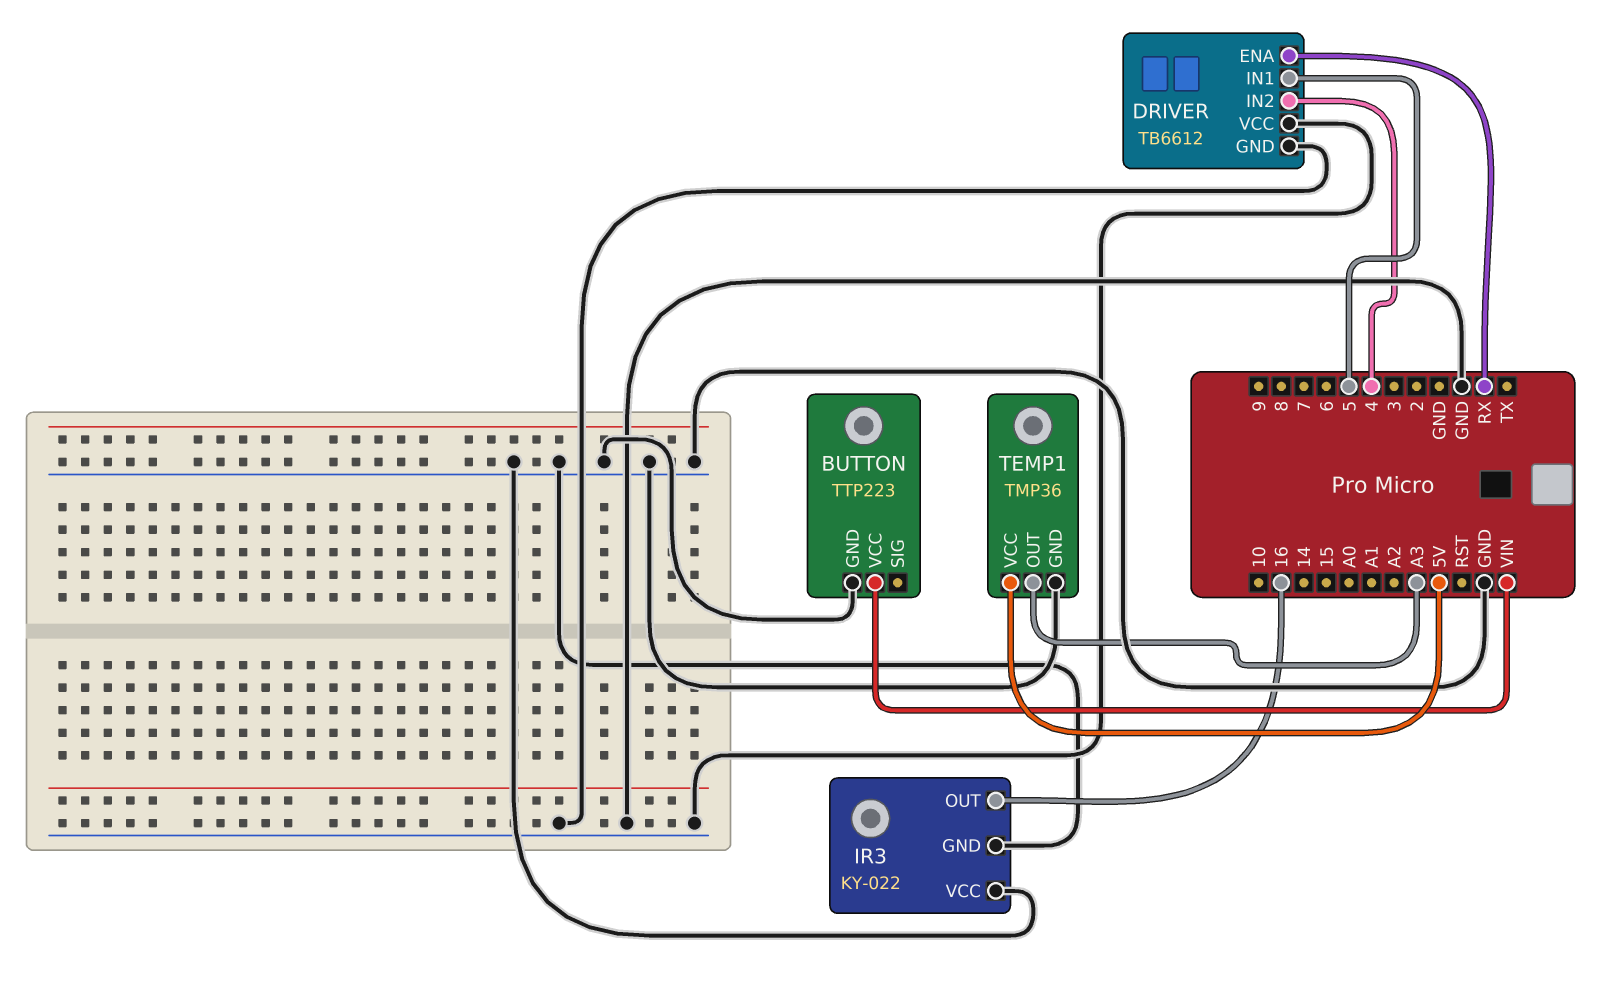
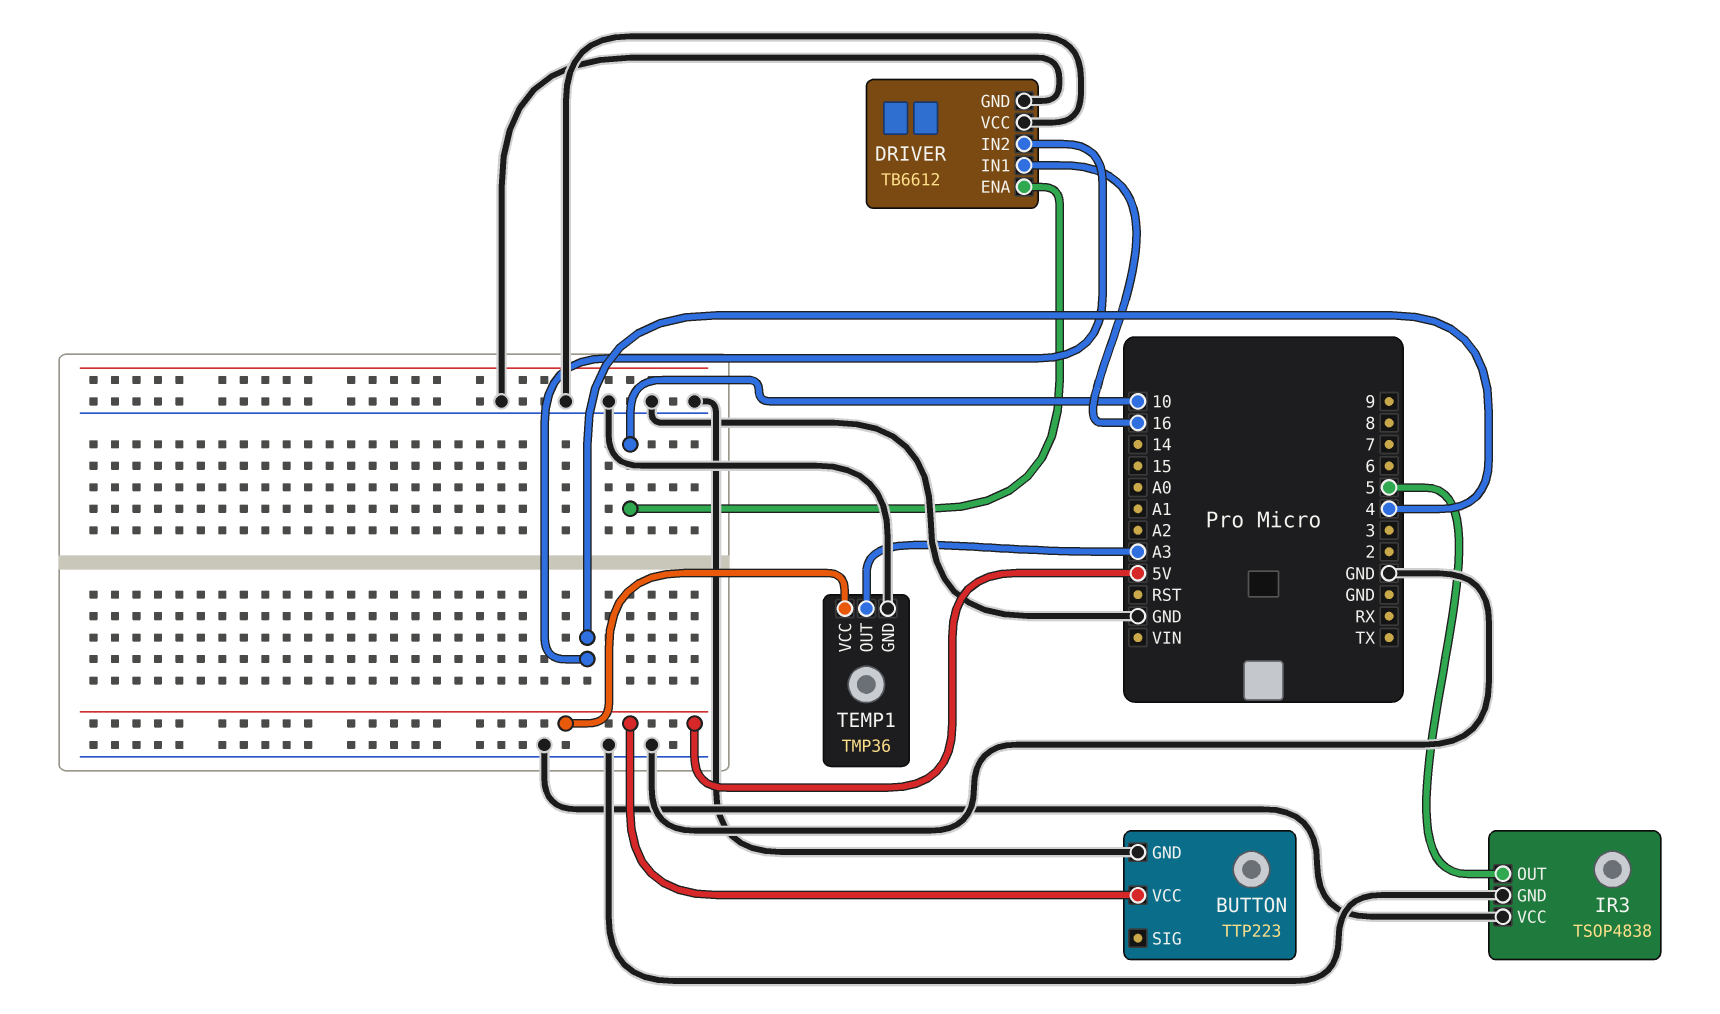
BUTTON pin VCC: VIN -> 5V
DRIVER pin ENA: RX -> 10
DRIVER pin IN1: 5 -> 16
IR3: KY-022 -> TSOP4838
IR3 pin OUT: 16 -> 5

